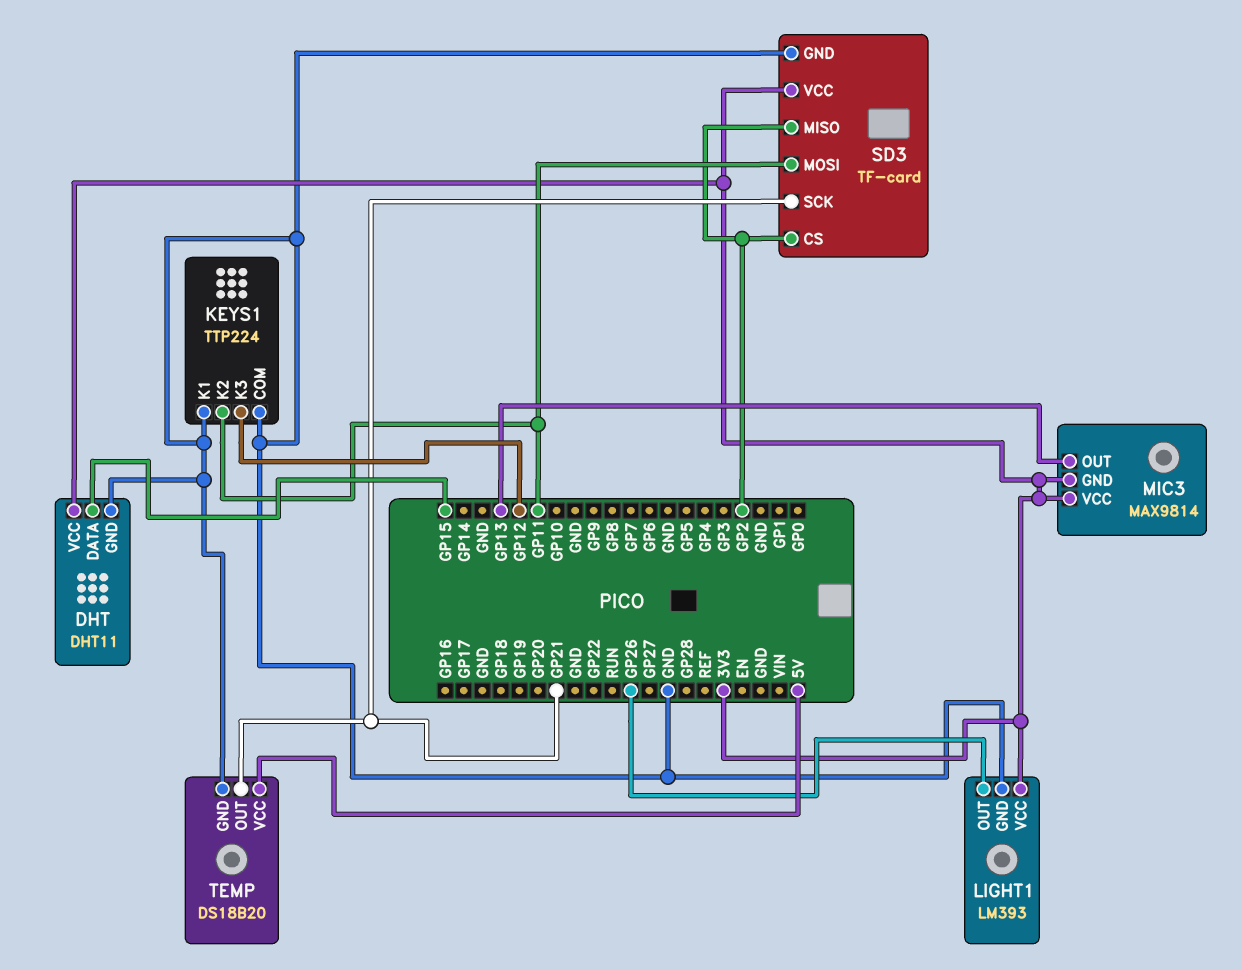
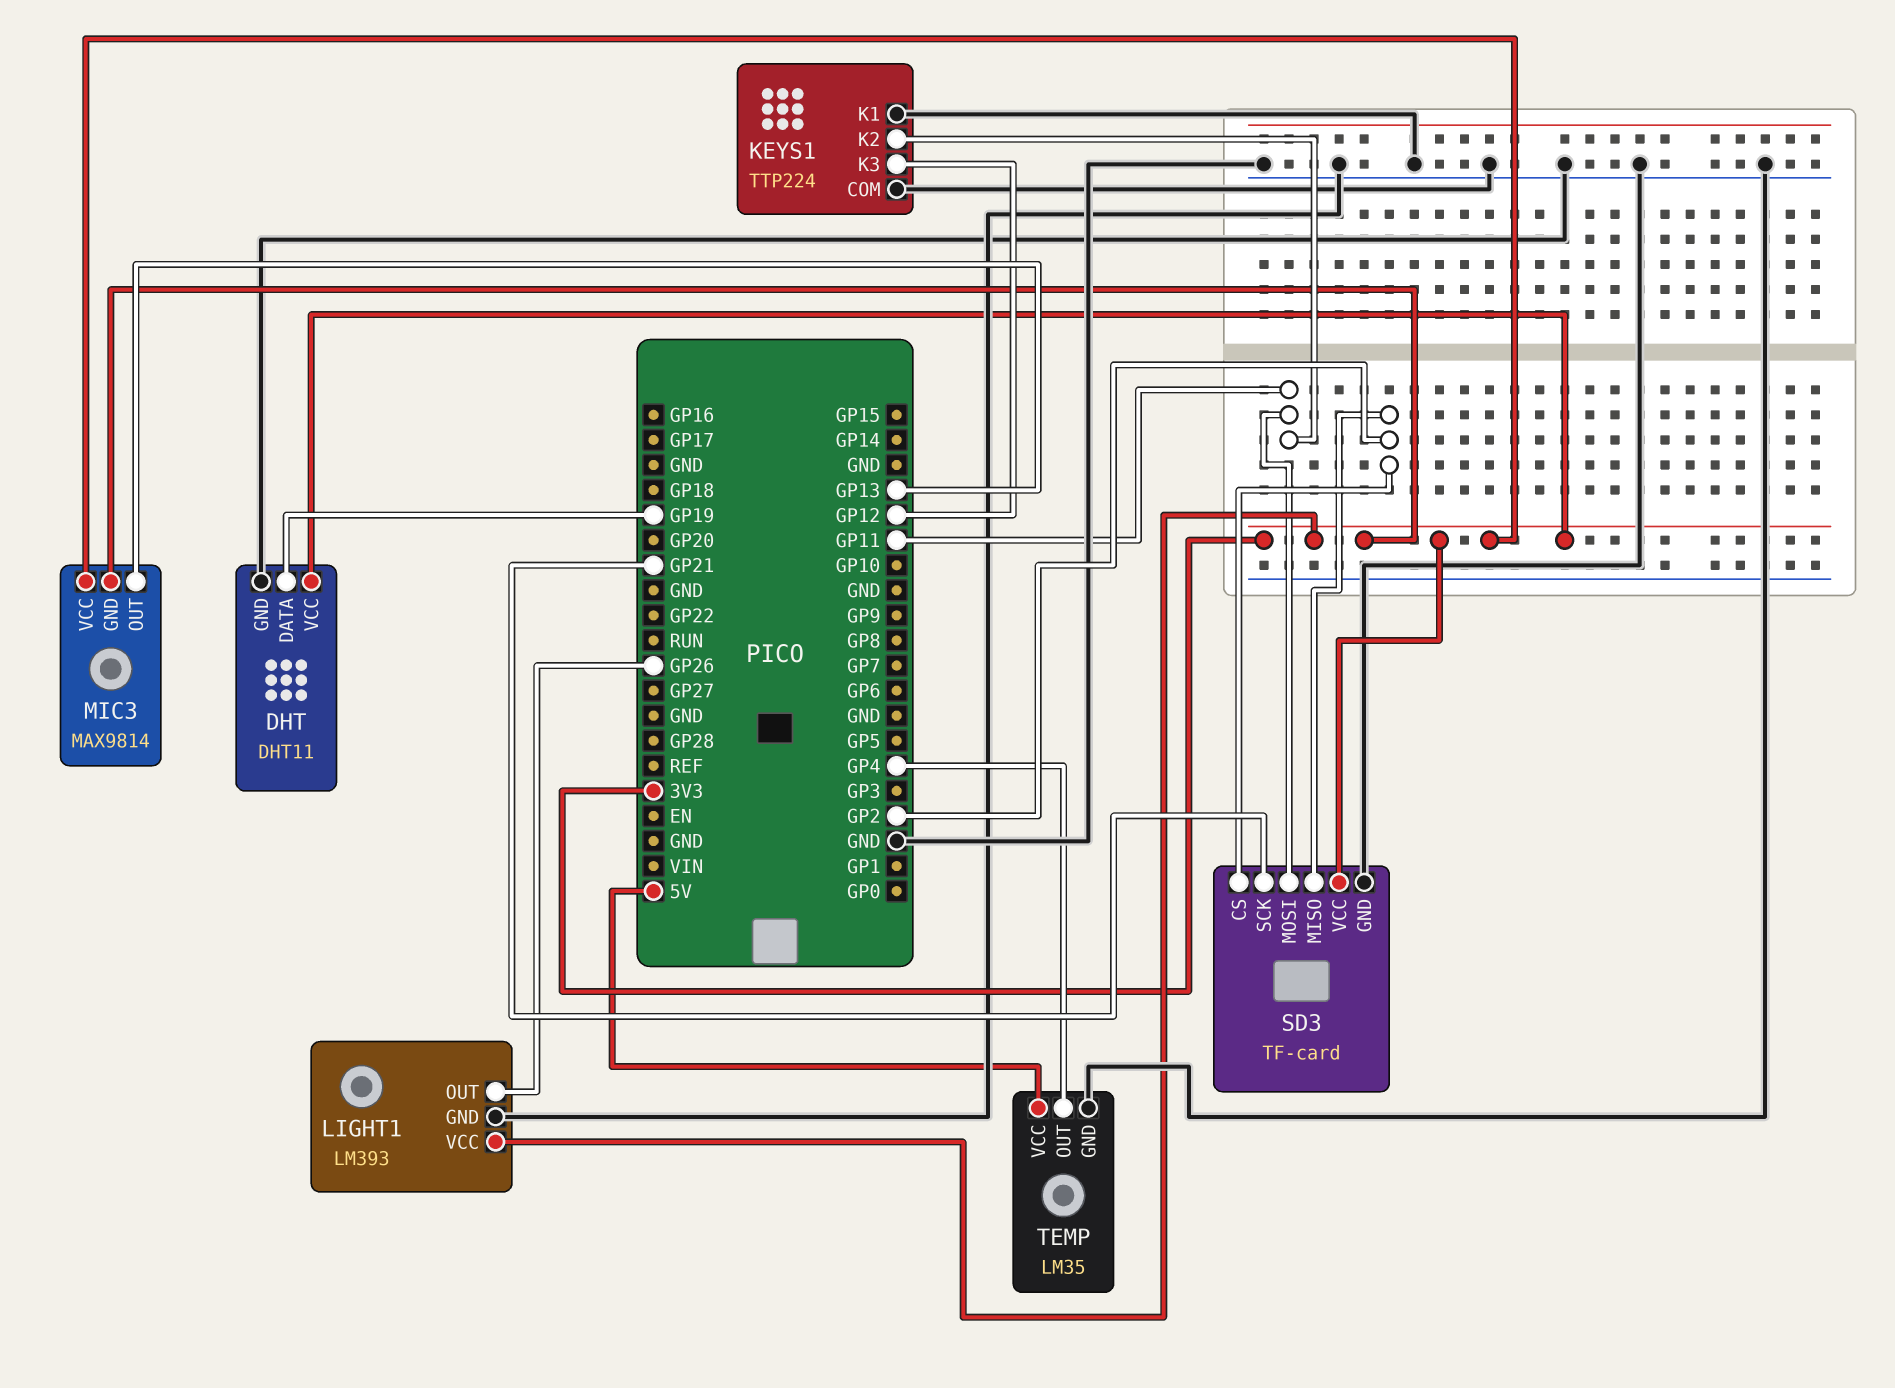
DHT pin DATA: GP15 -> GP19
TEMP: DS18B20 -> LM35
TEMP pin OUT: GP21 -> GP4

